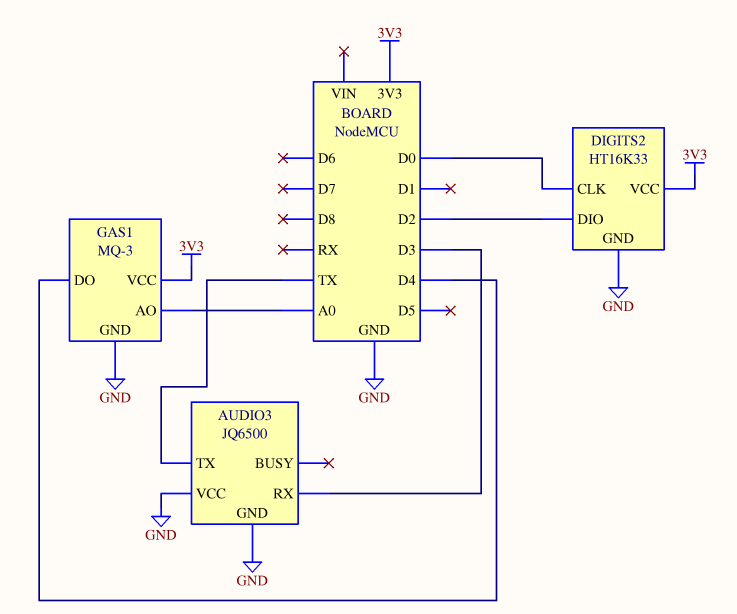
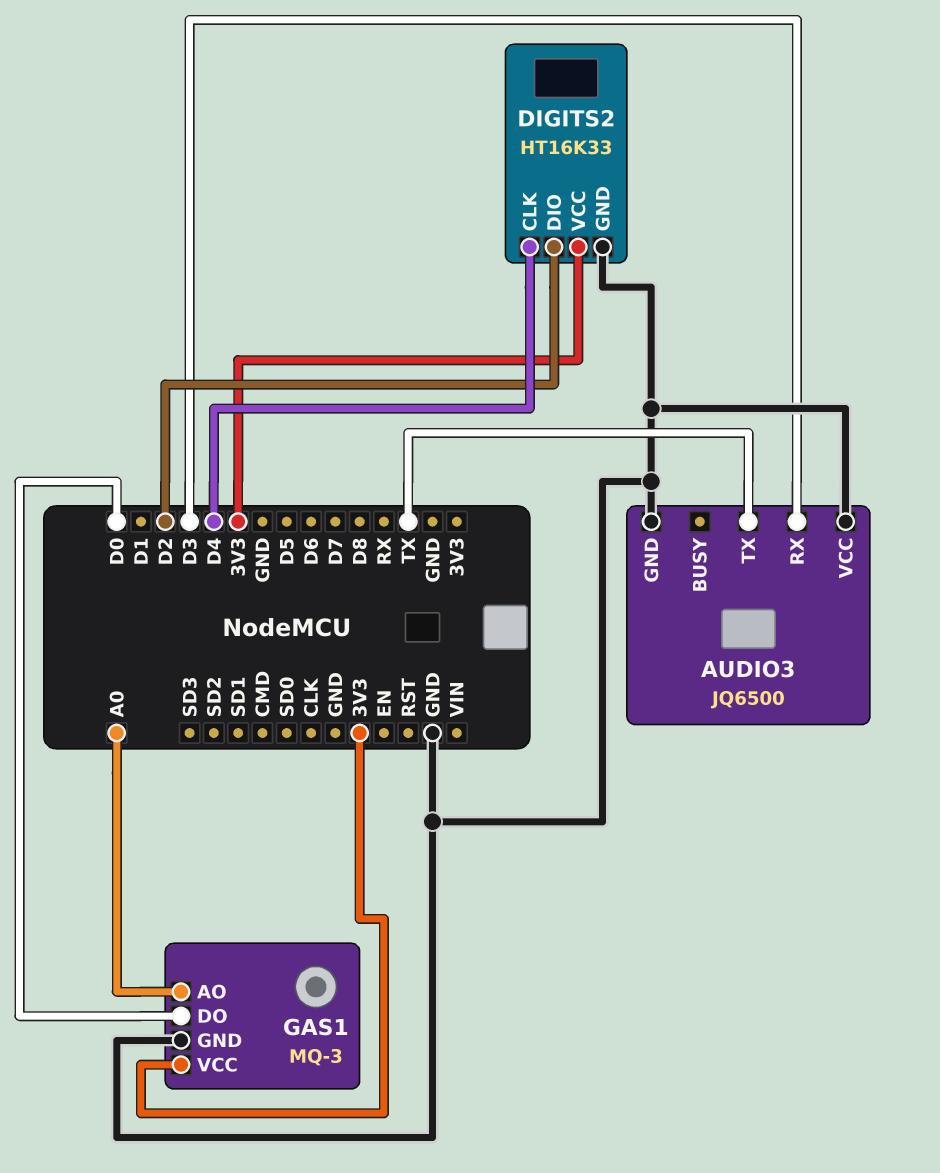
DIGITS2 pin CLK: D0 -> D4
GAS1 pin DO: D4 -> D0

